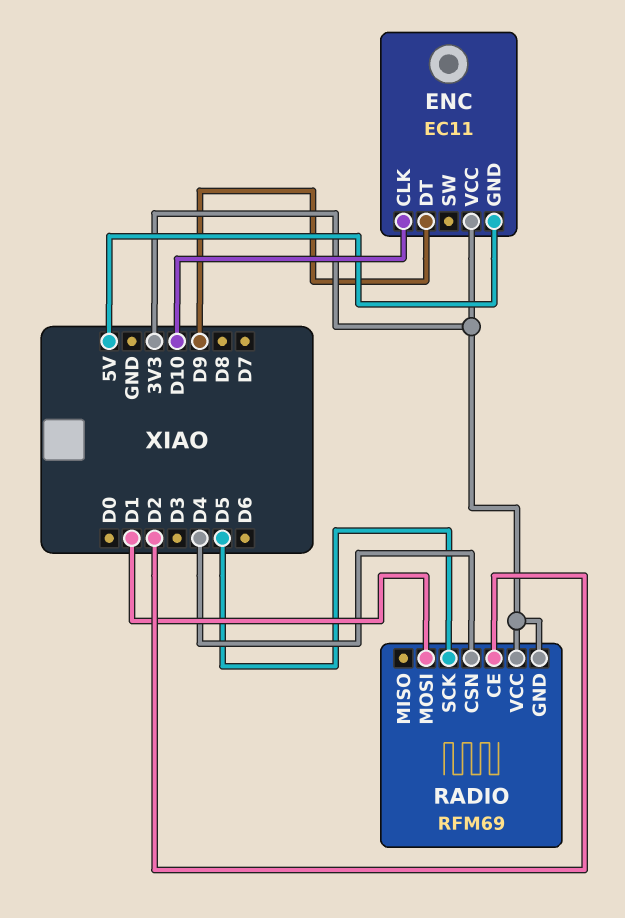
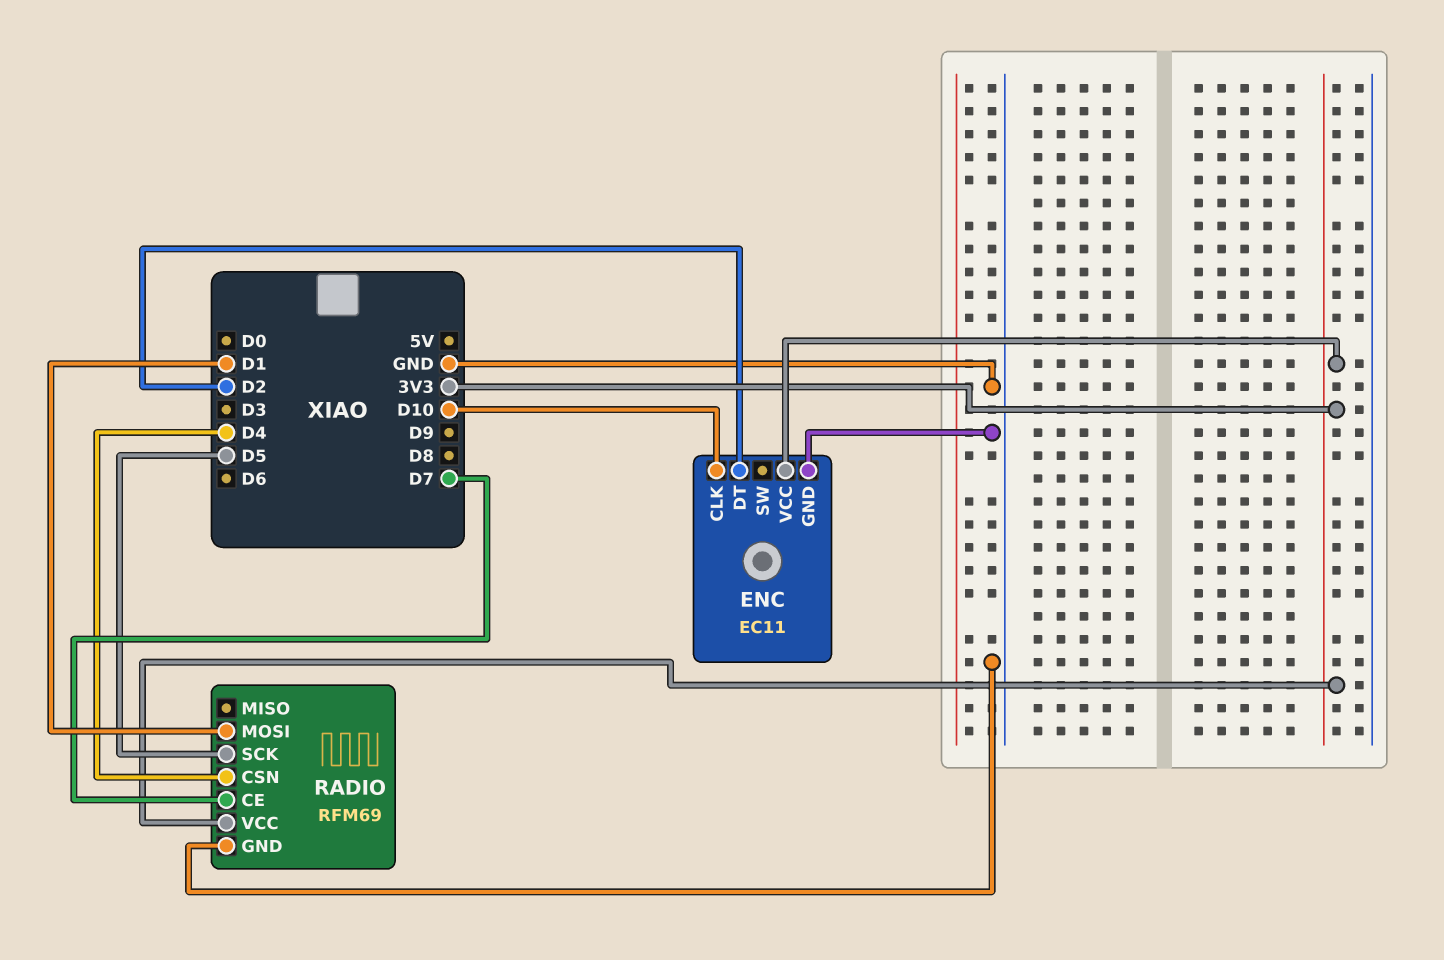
ENC pin DT: D9 -> D2
ENC pin GND: 5V -> GND
RADIO pin CE: D2 -> D7
RADIO pin GND: 3V3 -> GND

